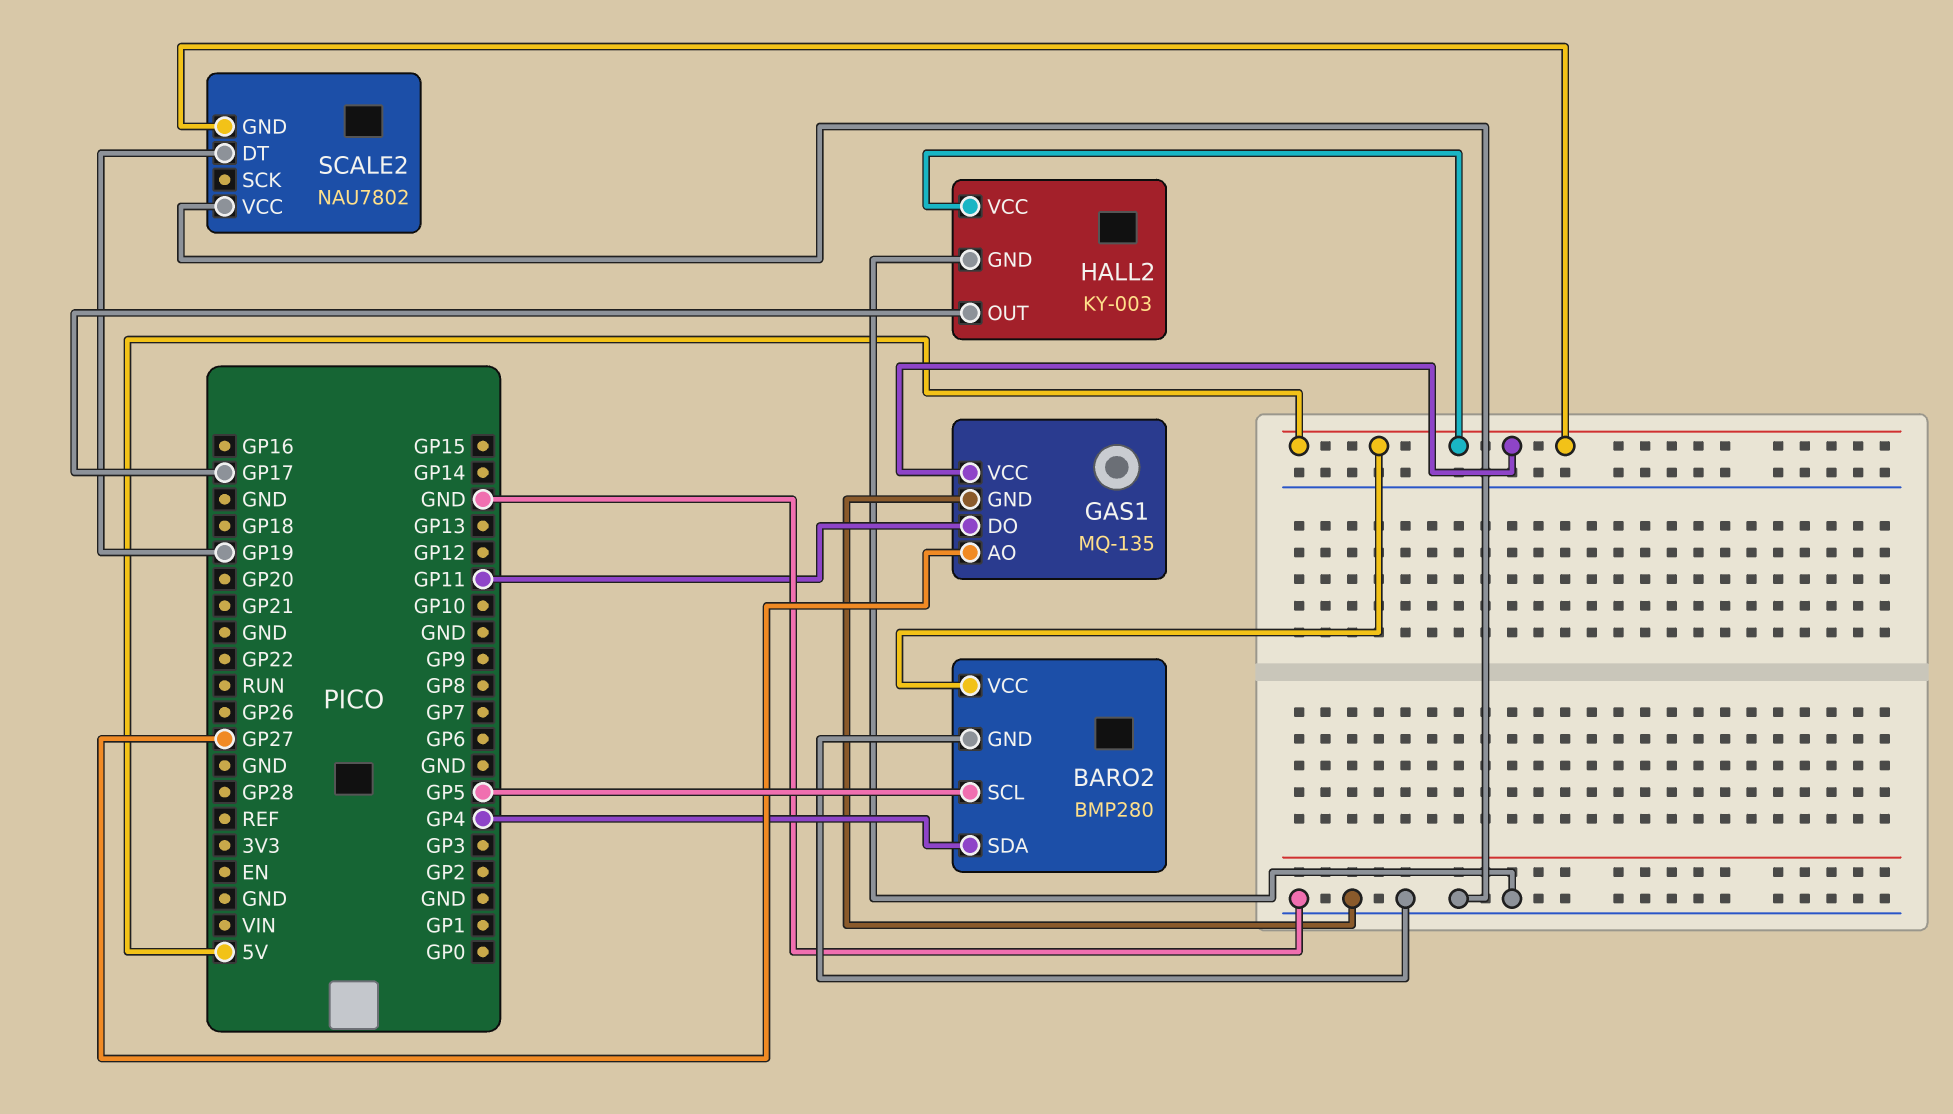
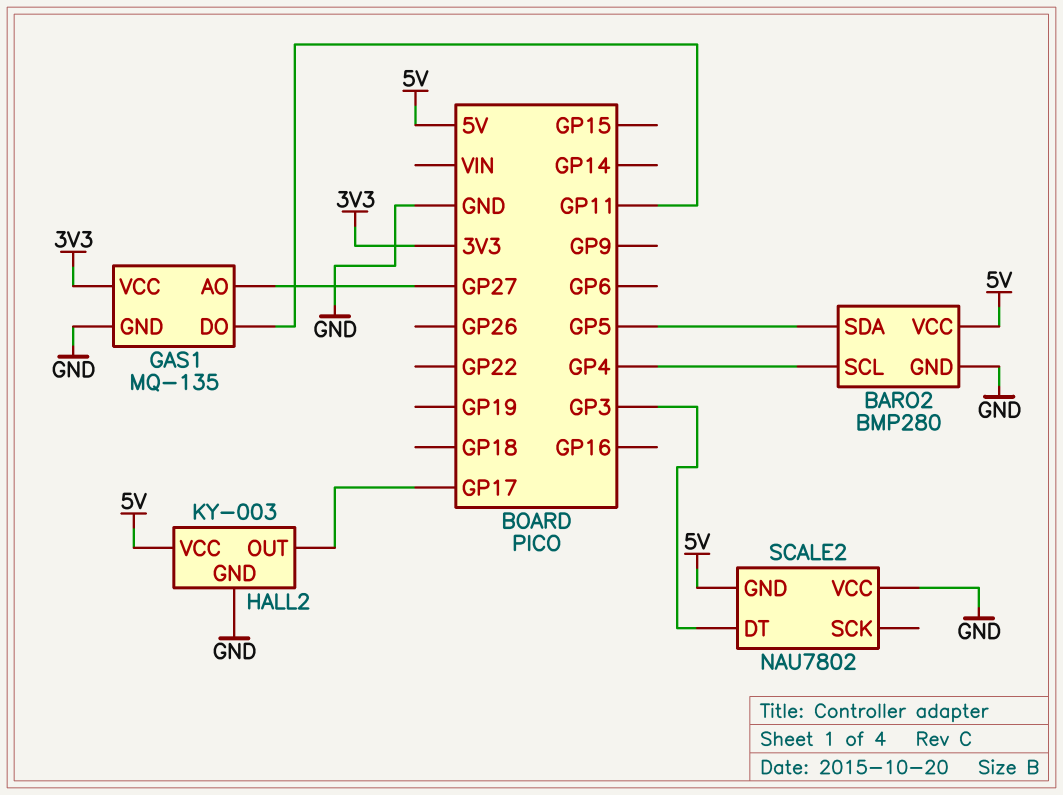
BARO2 pin SCL: GP5 -> GP4
BARO2 pin SDA: GP4 -> GP5
GAS1 pin VCC: 5V -> 3V3
SCALE2 pin DT: GP19 -> GP3

